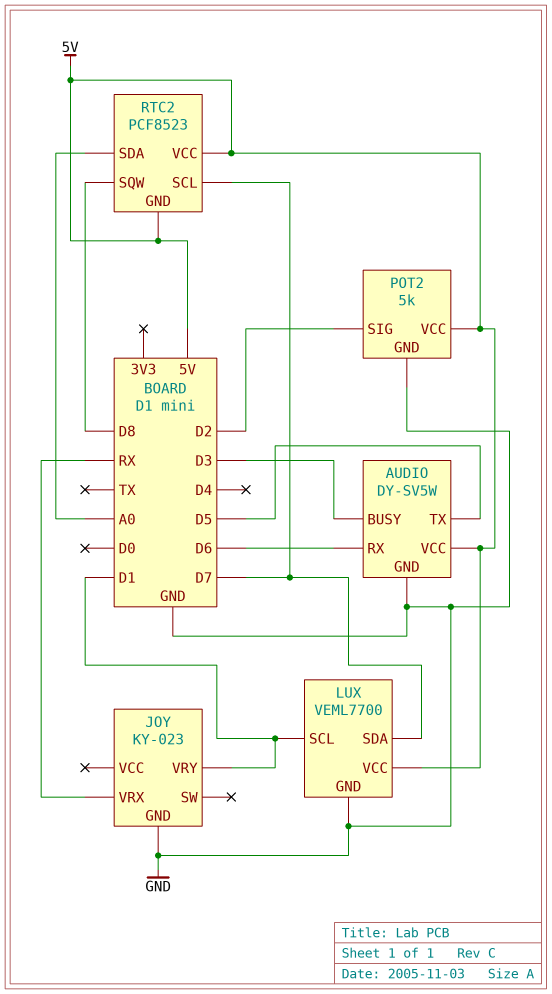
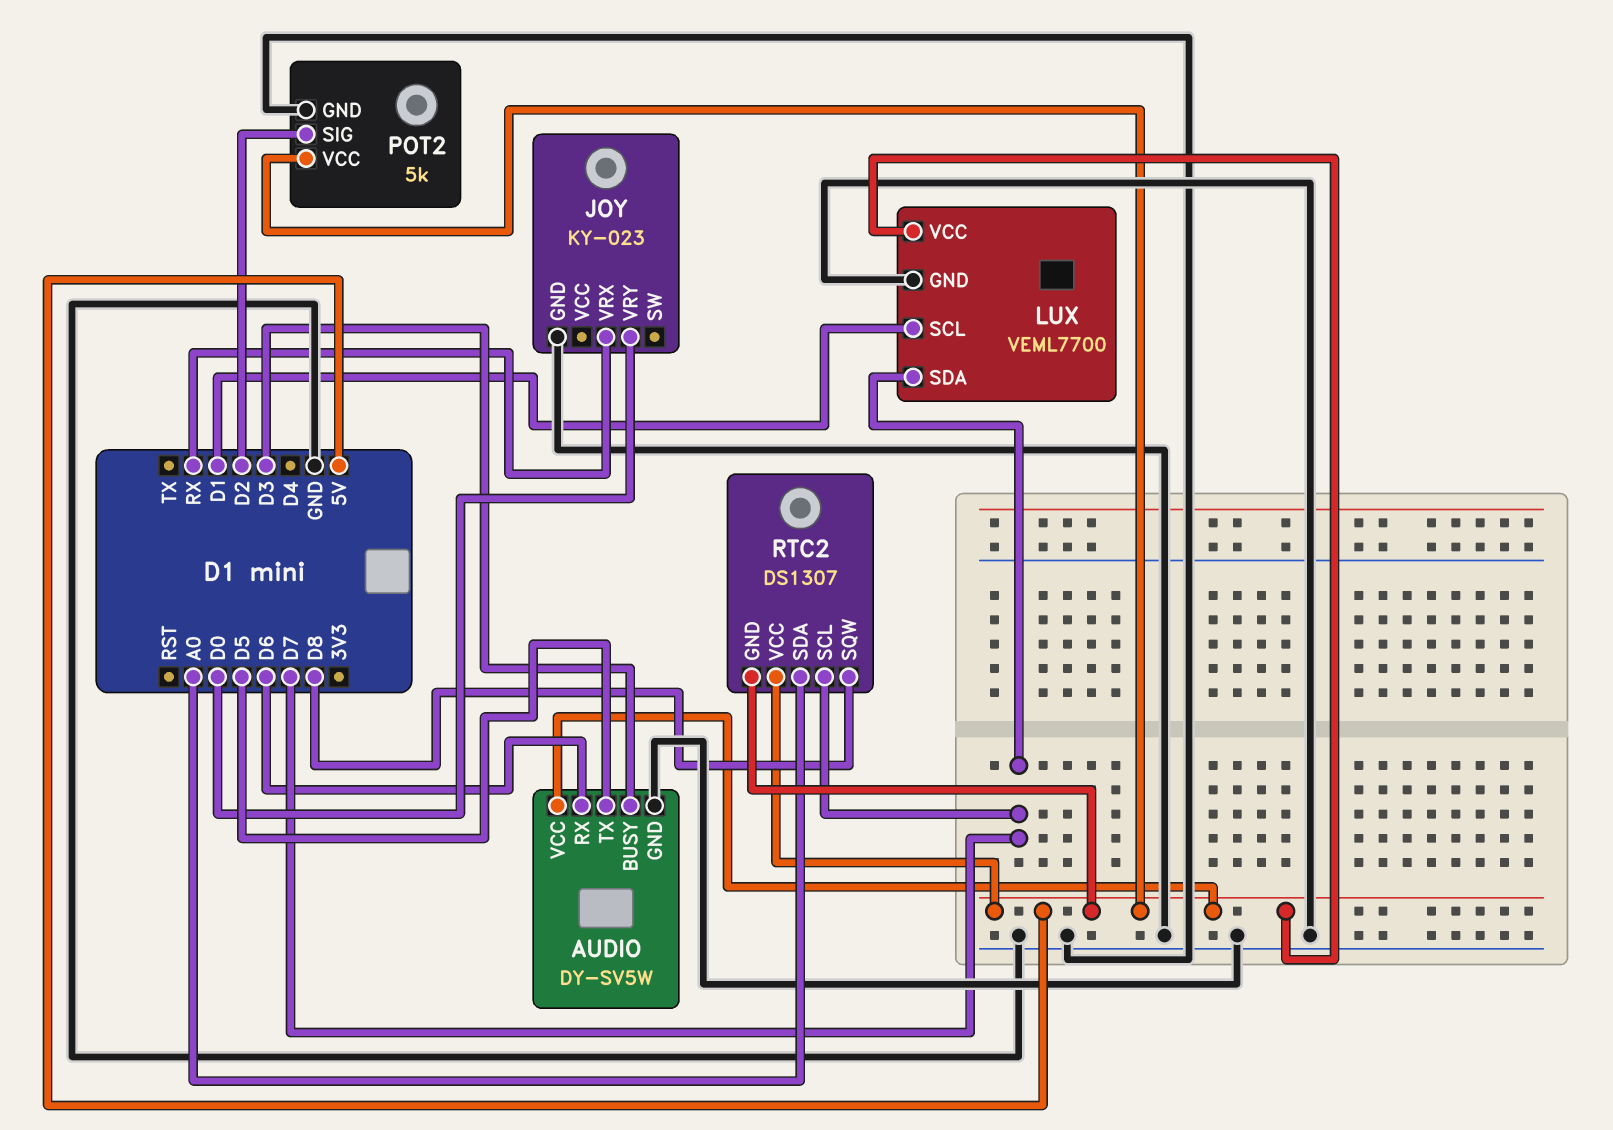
JOY pin VRY: D1 -> D0
RTC2: PCF8523 -> DS1307

